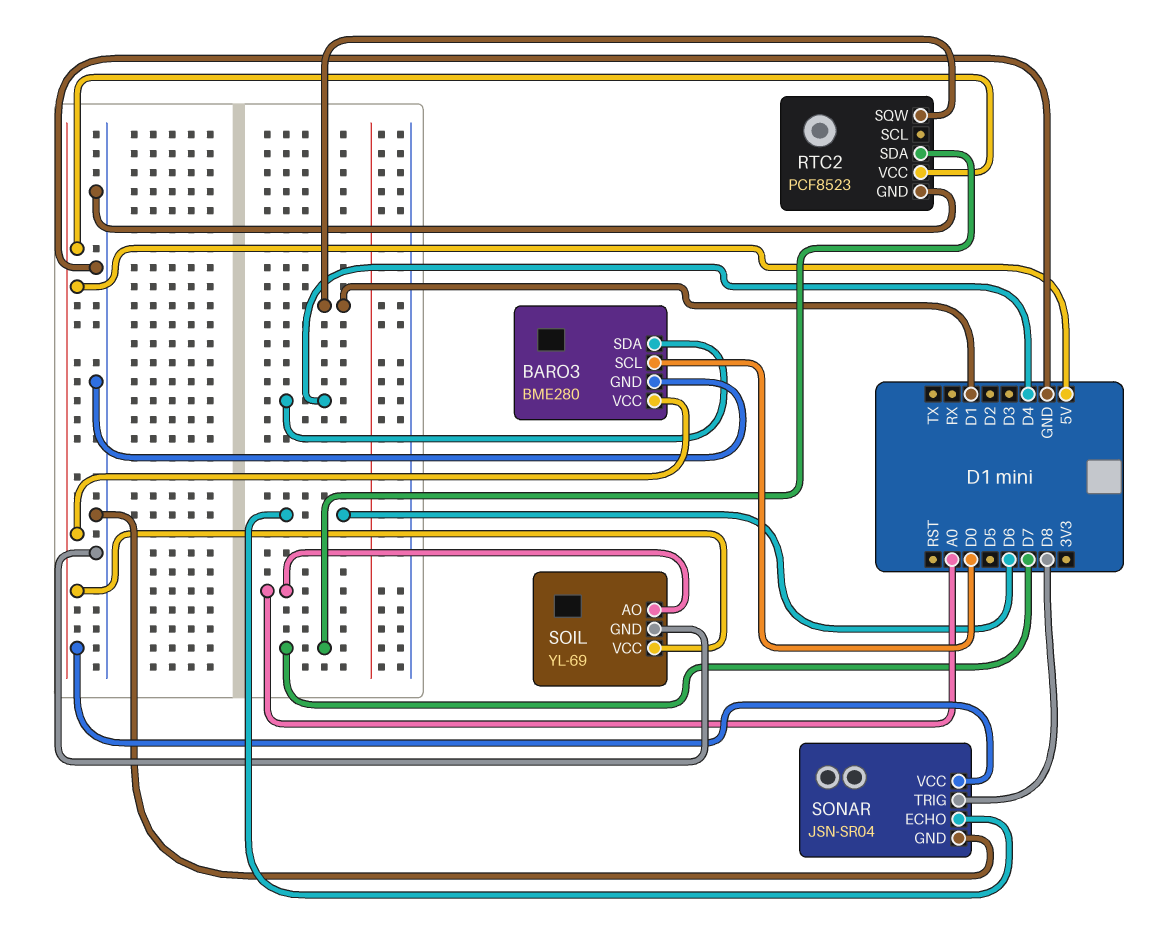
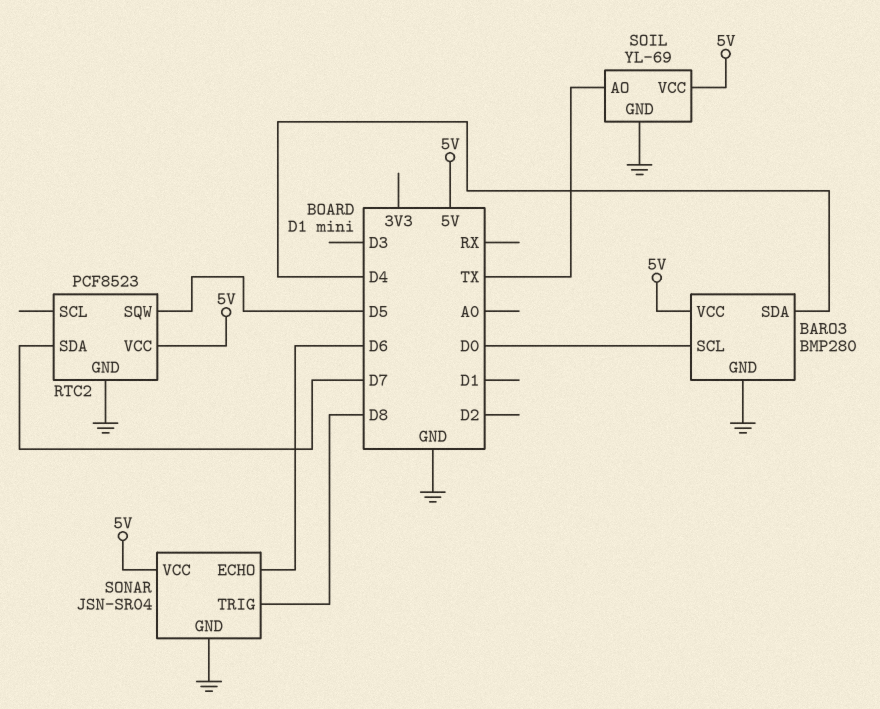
BARO3: BME280 -> BMP280
RTC2 pin SQW: D1 -> D5
SOIL pin AO: A0 -> TX

